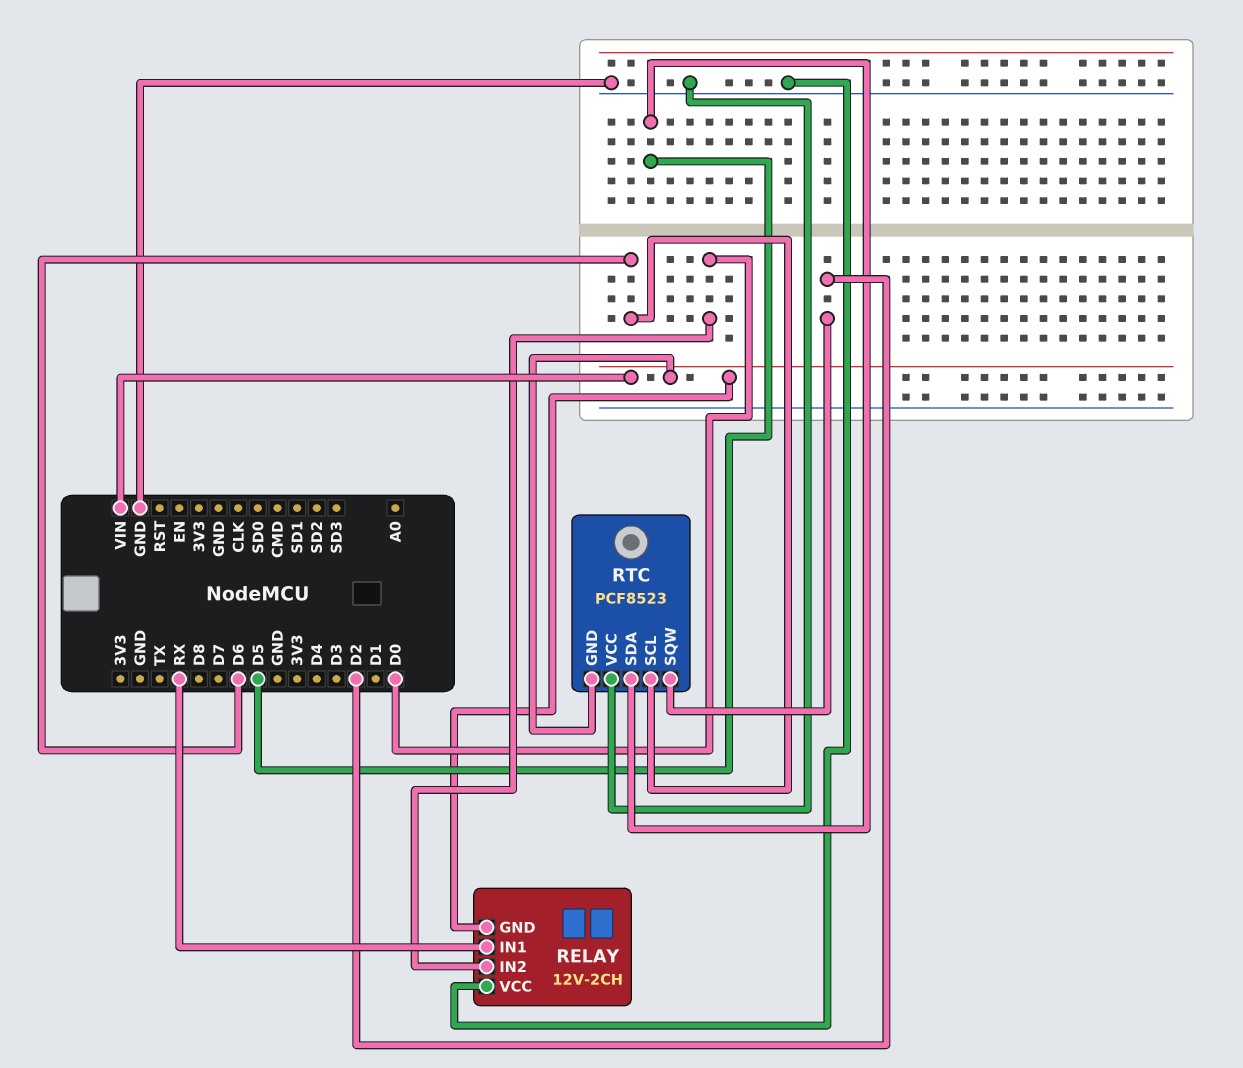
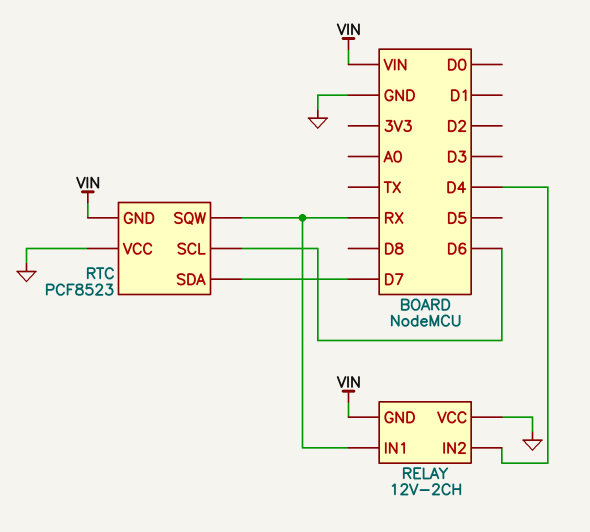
RELAY pin IN2: D0 -> D4
RTC pin SDA: D5 -> D7
RTC pin SQW: D2 -> RX

